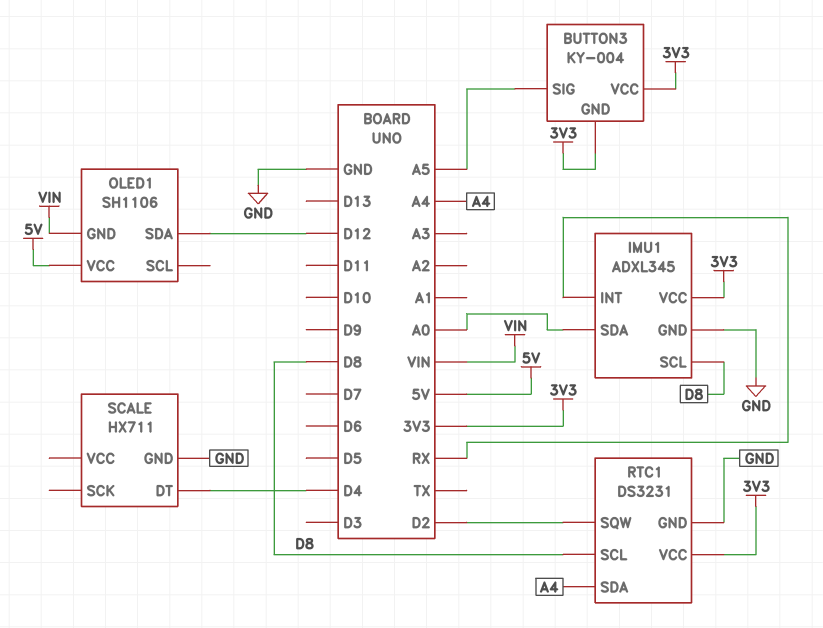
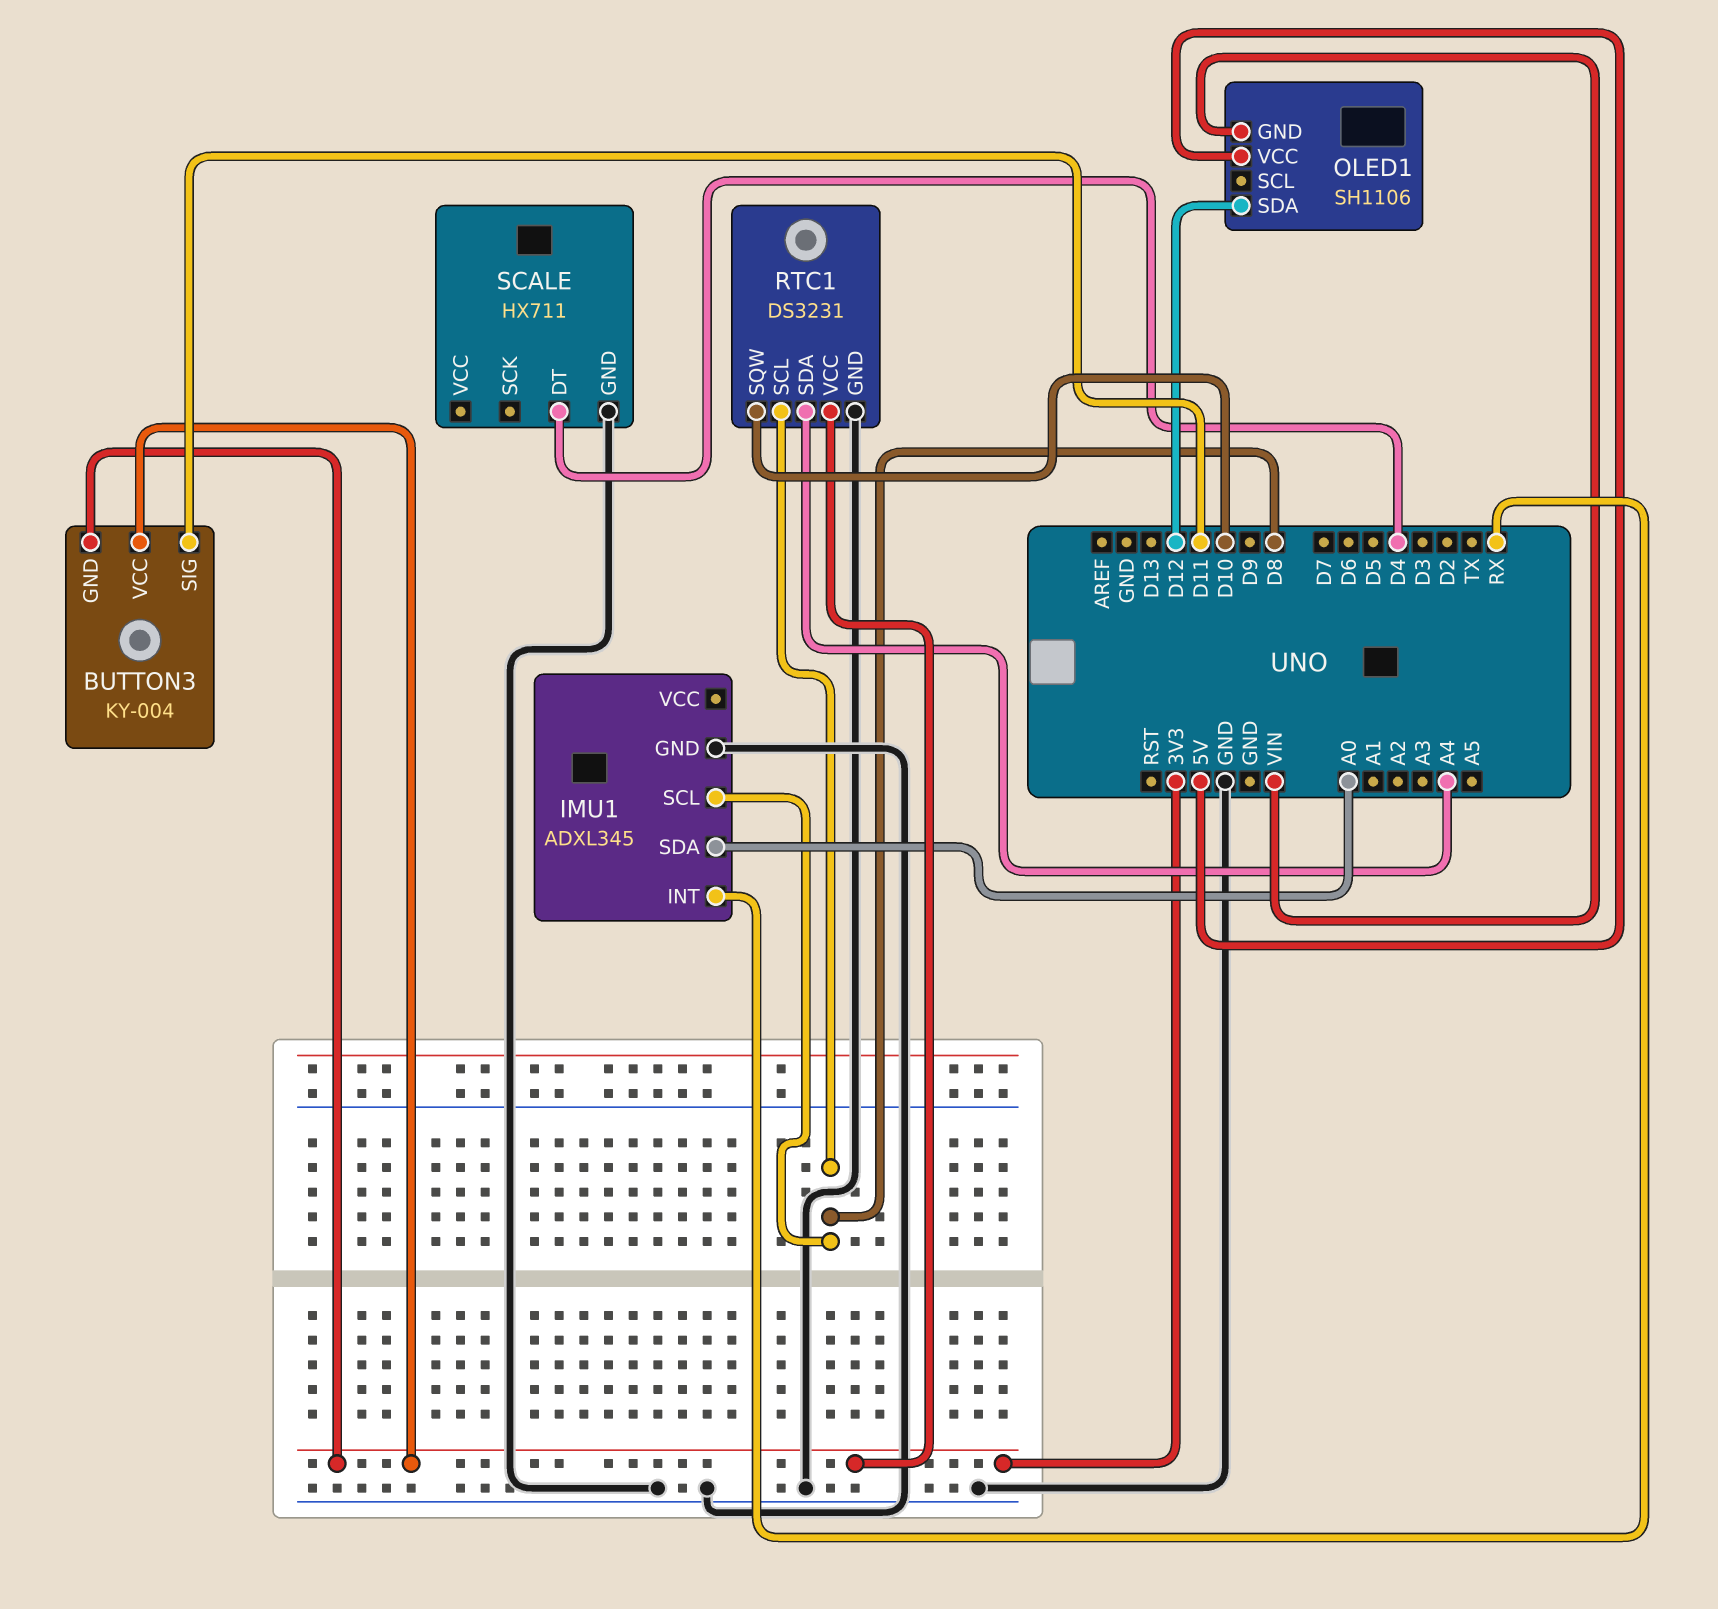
BUTTON3 pin SIG: A5 -> D11
IMU1 pin VCC: 3V3 -> none
RTC1 pin SQW: D2 -> D10

